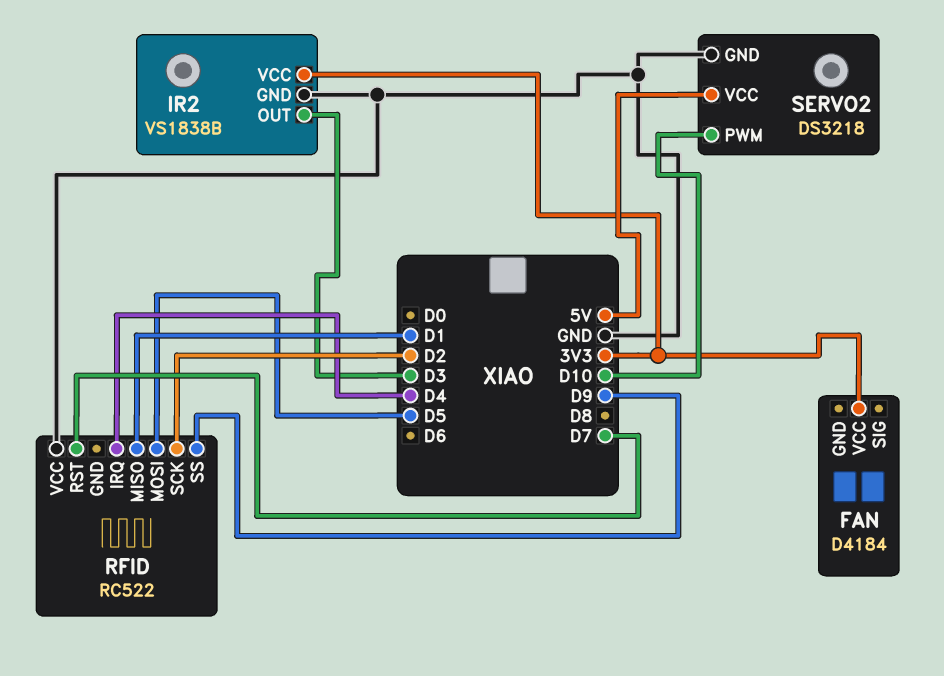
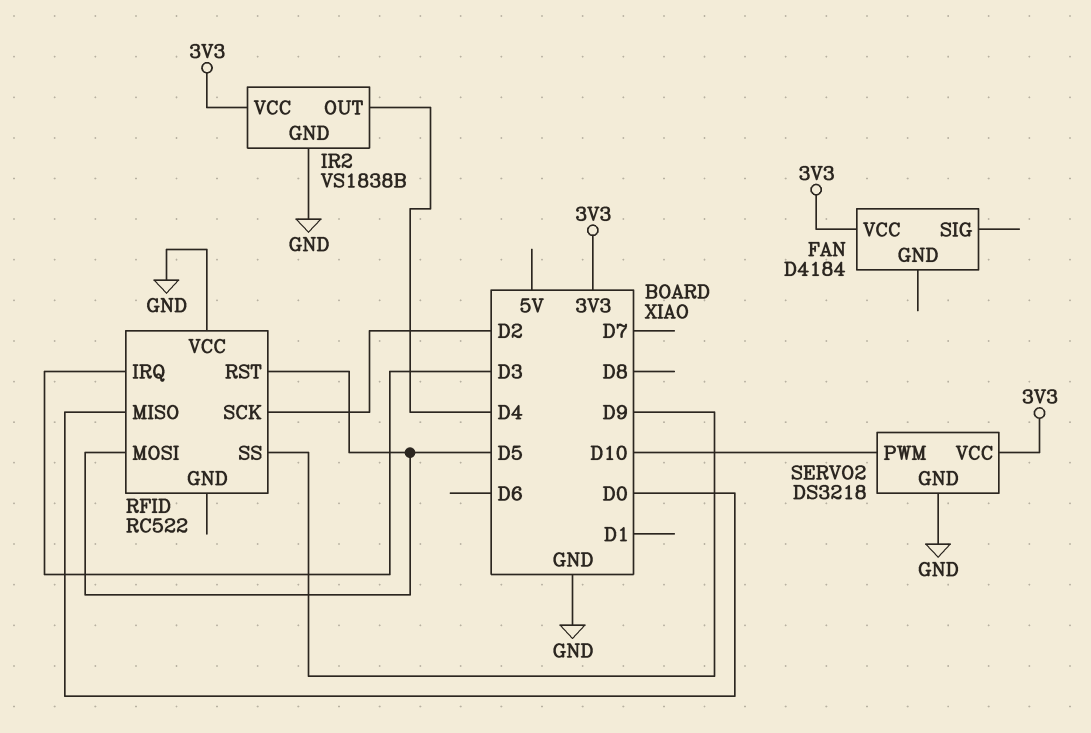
IR2 pin OUT: D3 -> D4
RFID pin IRQ: D4 -> D3
RFID pin MISO: D1 -> D0
RFID pin RST: D7 -> D5
SERVO2 pin VCC: 5V -> 3V3

